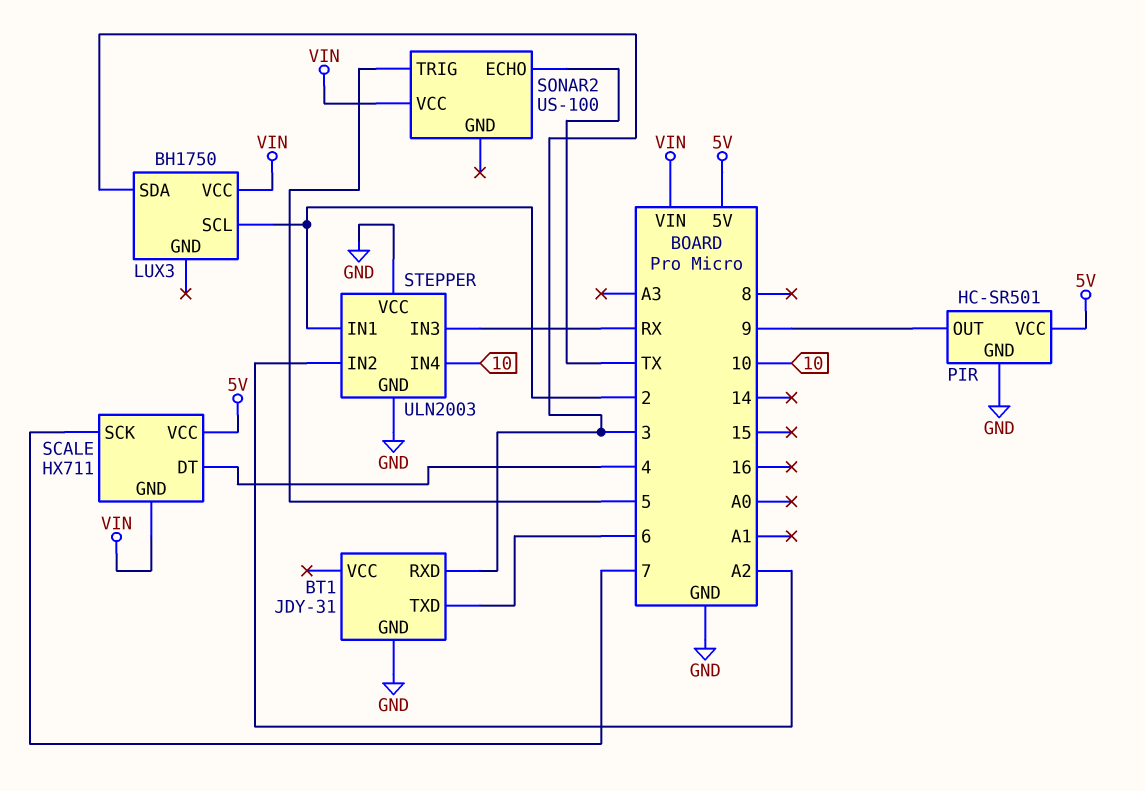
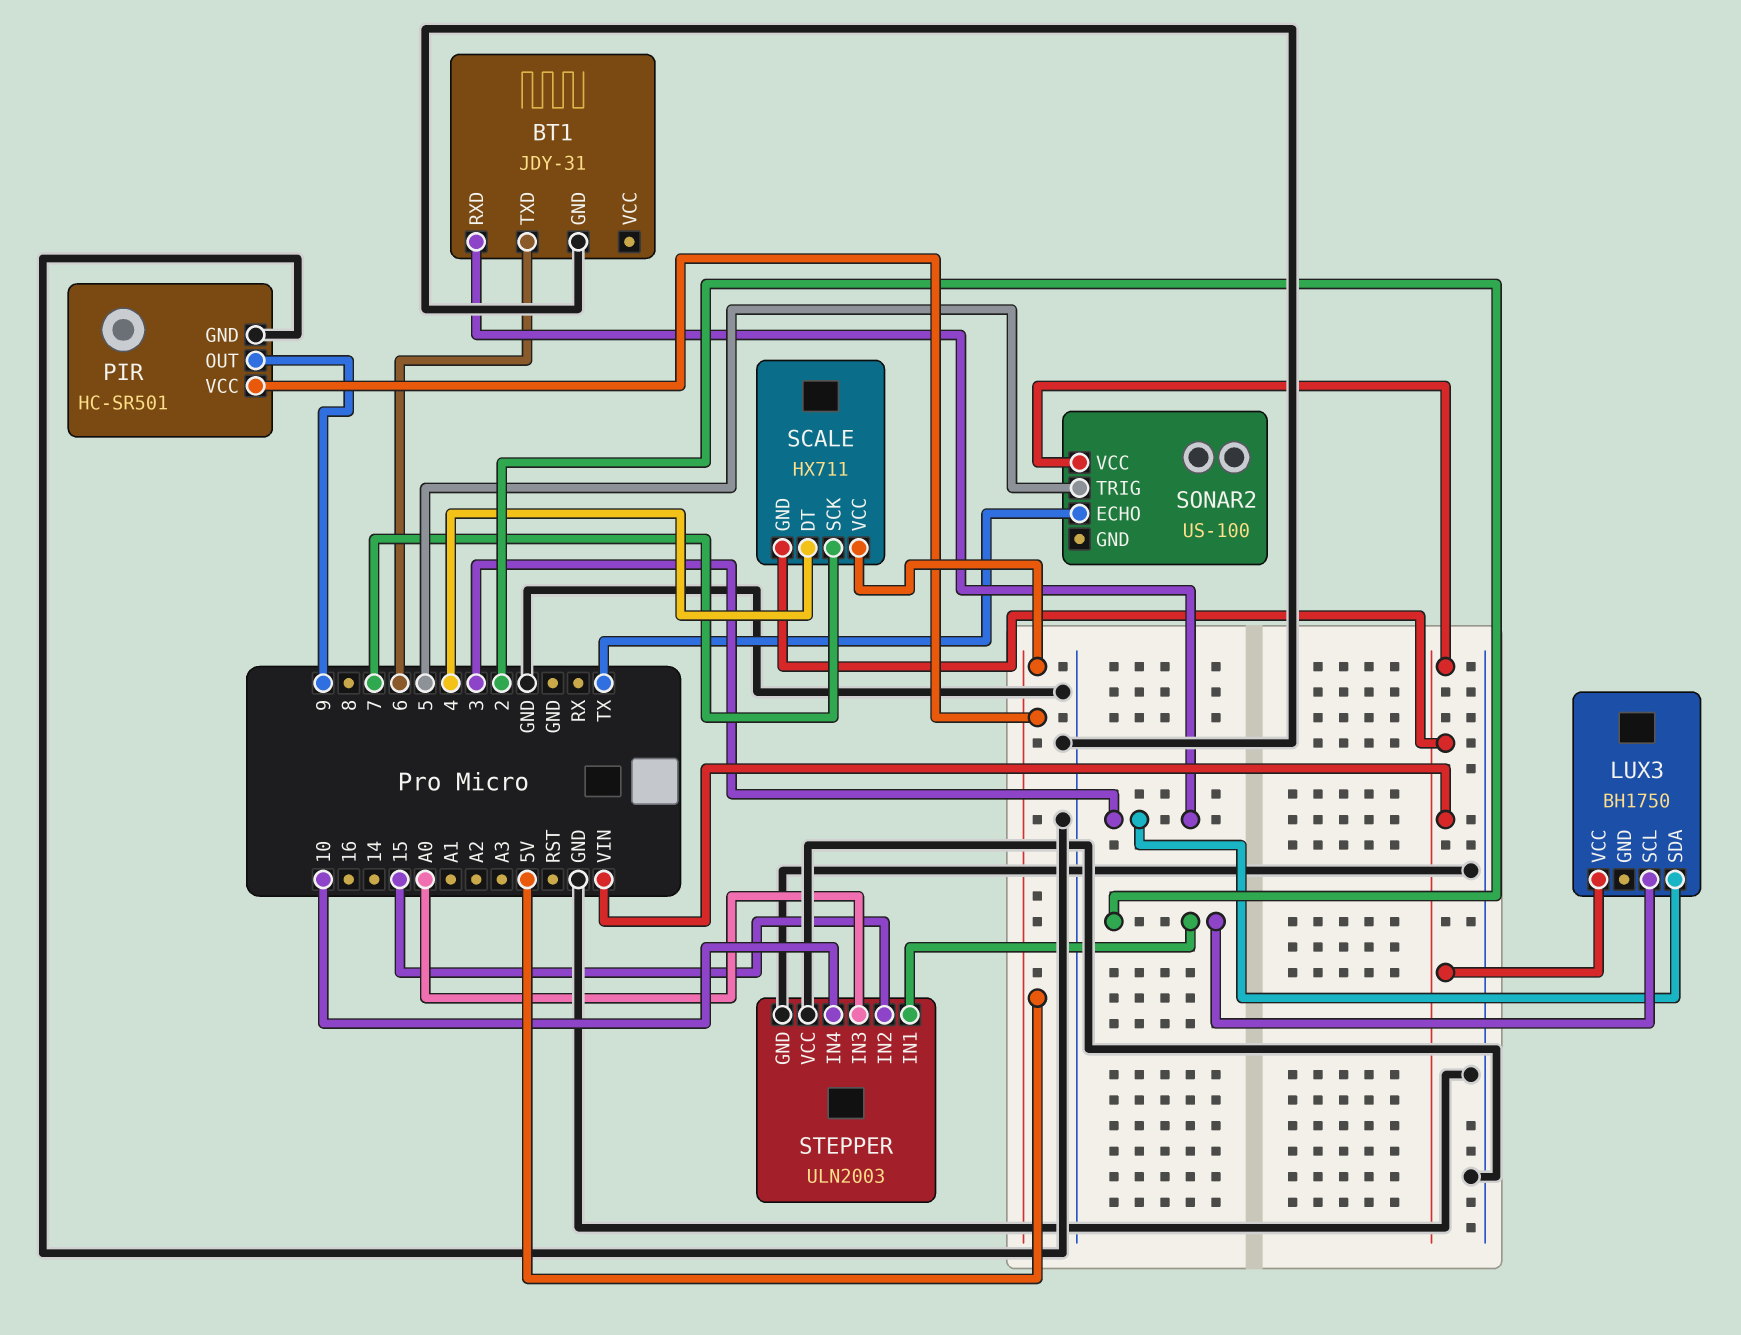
STEPPER pin IN2: A2 -> 15
STEPPER pin IN3: RX -> A0

